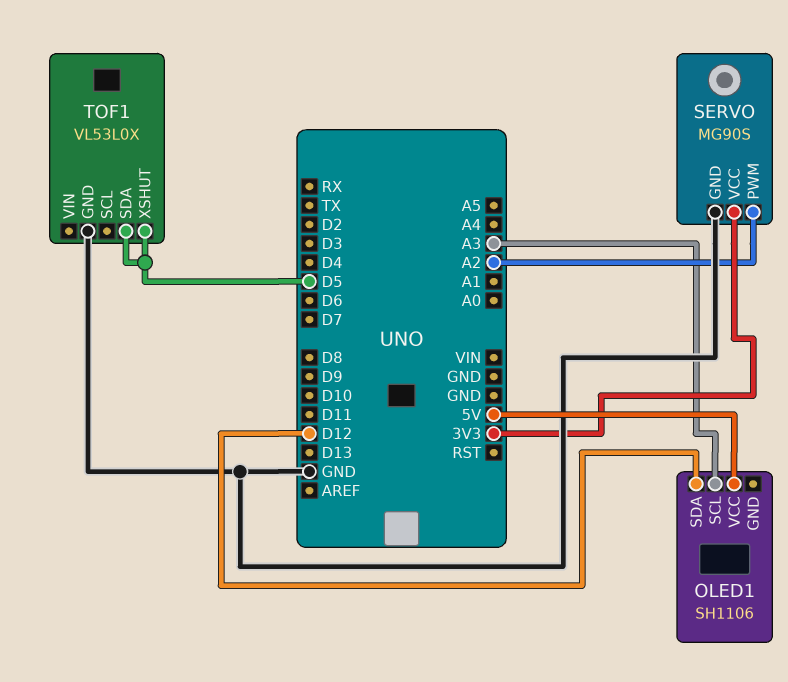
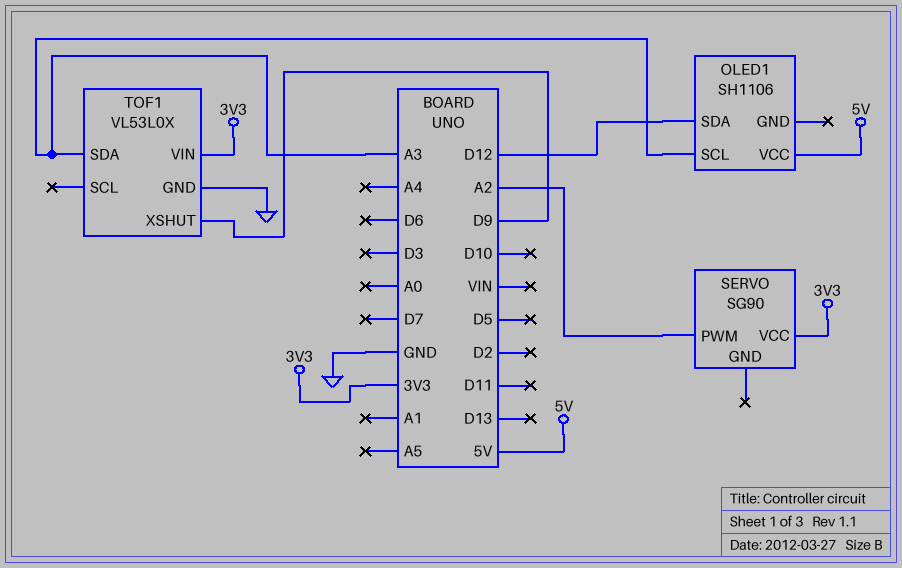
SERVO: MG90S -> SG90
SERVO pin GND: GND -> none
TOF1 pin SDA: D5 -> A3
TOF1 pin VIN: none -> 3V3
TOF1 pin XSHUT: D5 -> D9

